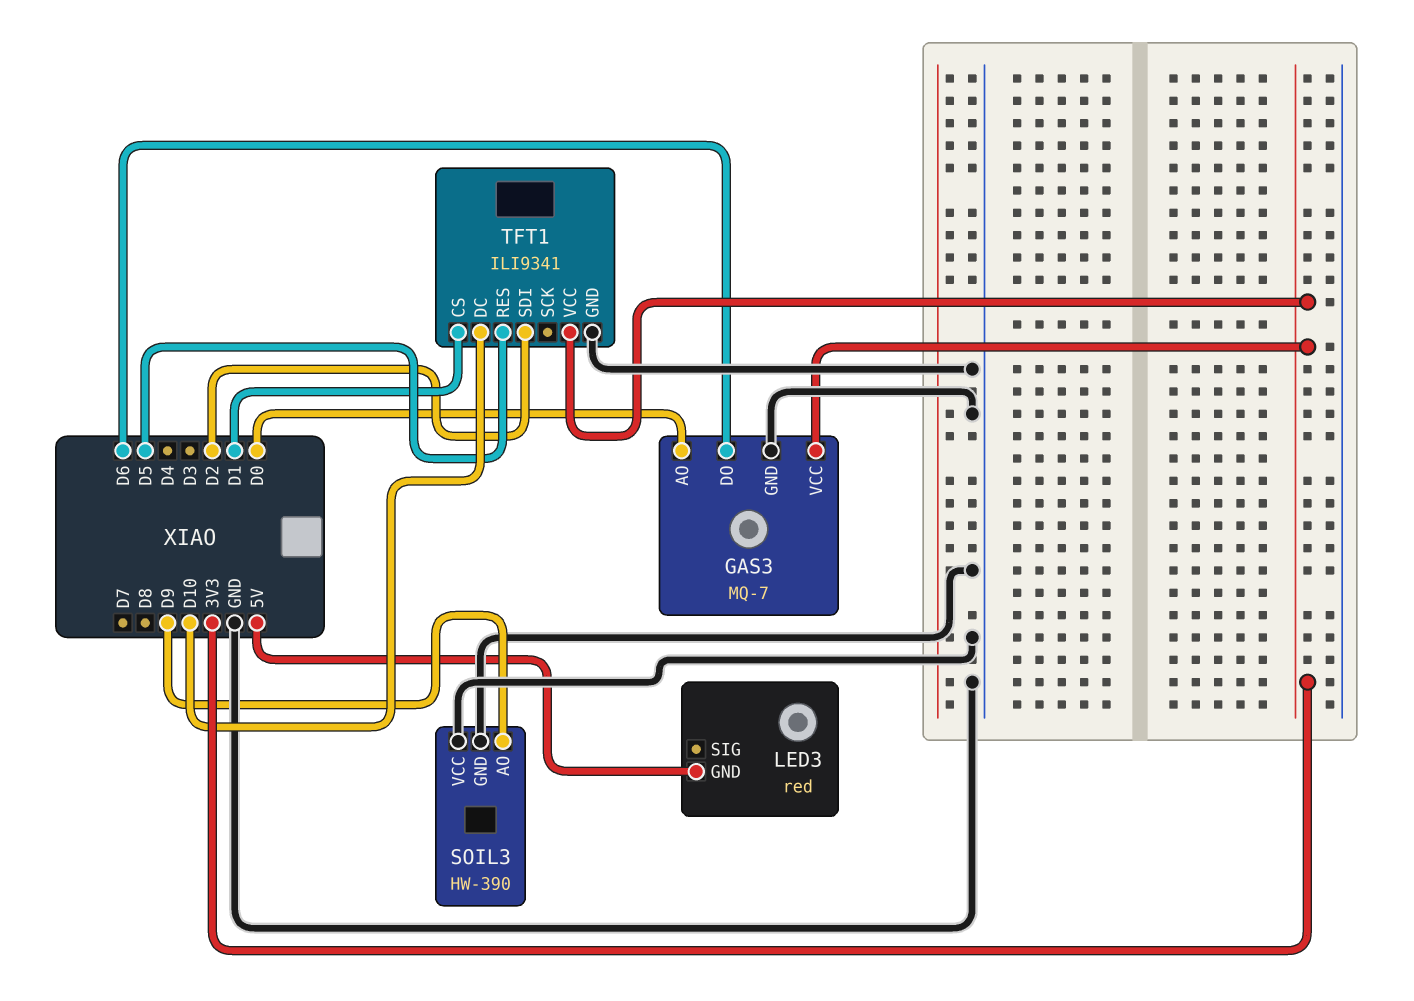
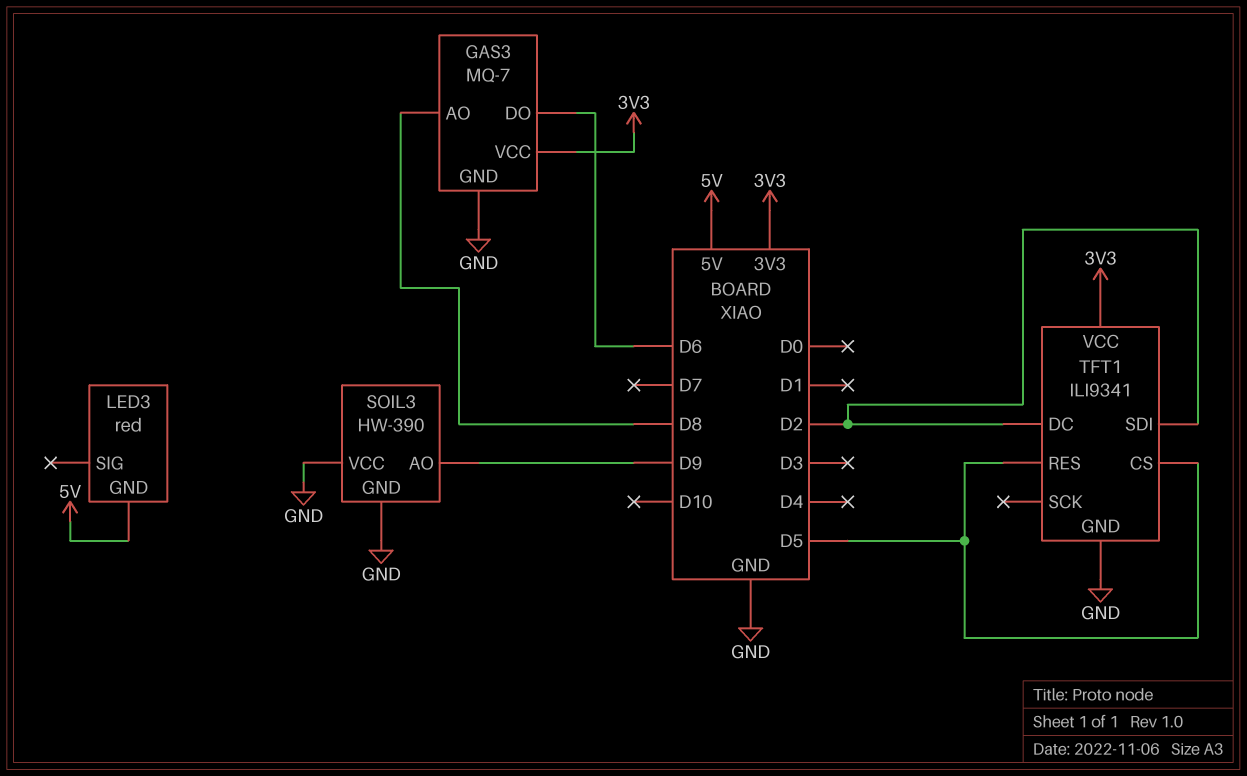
GAS3 pin AO: D0 -> D8
TFT1 pin CS: D1 -> D5
TFT1 pin DC: D10 -> D2

